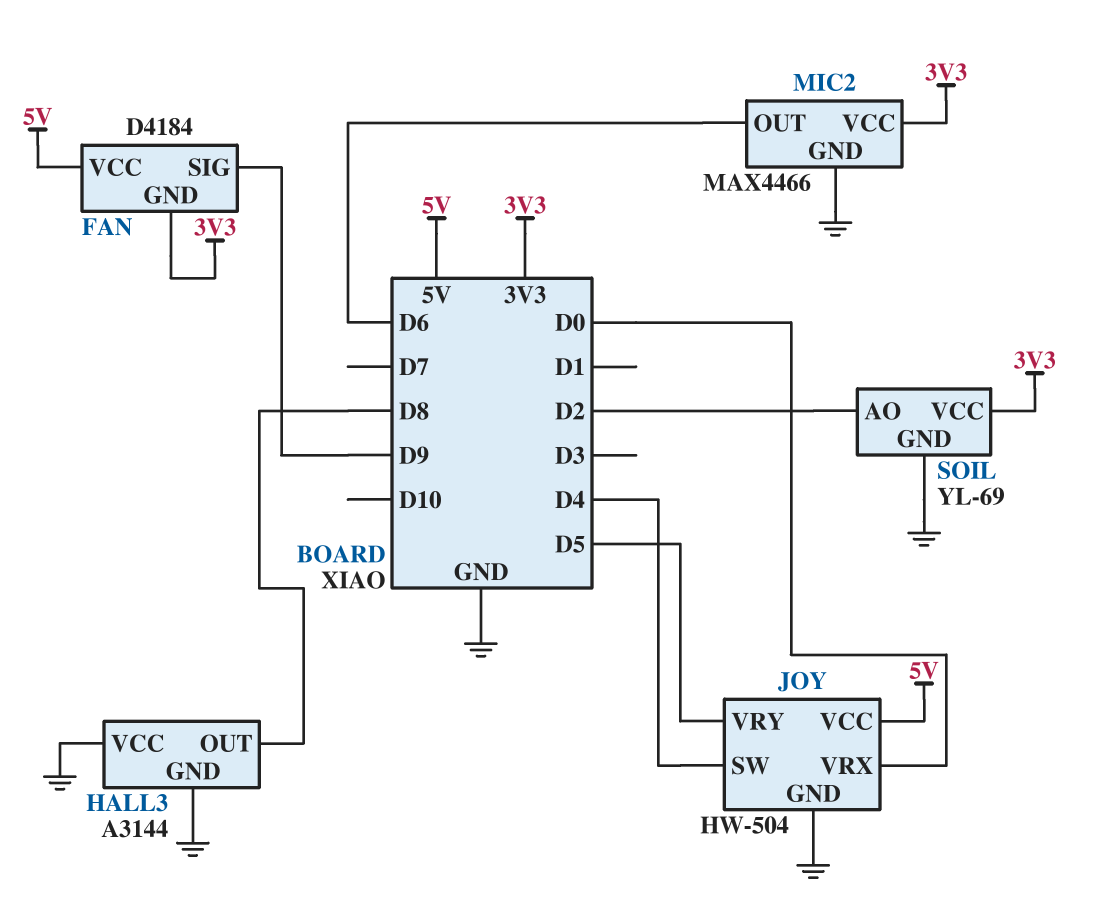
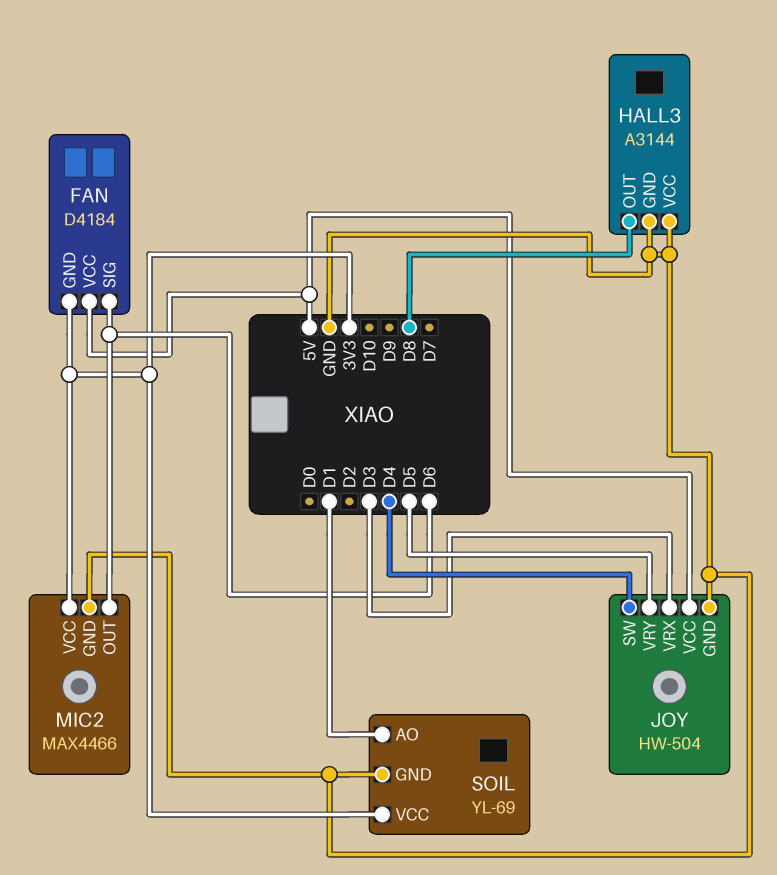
FAN pin SIG: D9 -> D6
JOY pin VRX: D0 -> D3
SOIL pin AO: D2 -> D1

